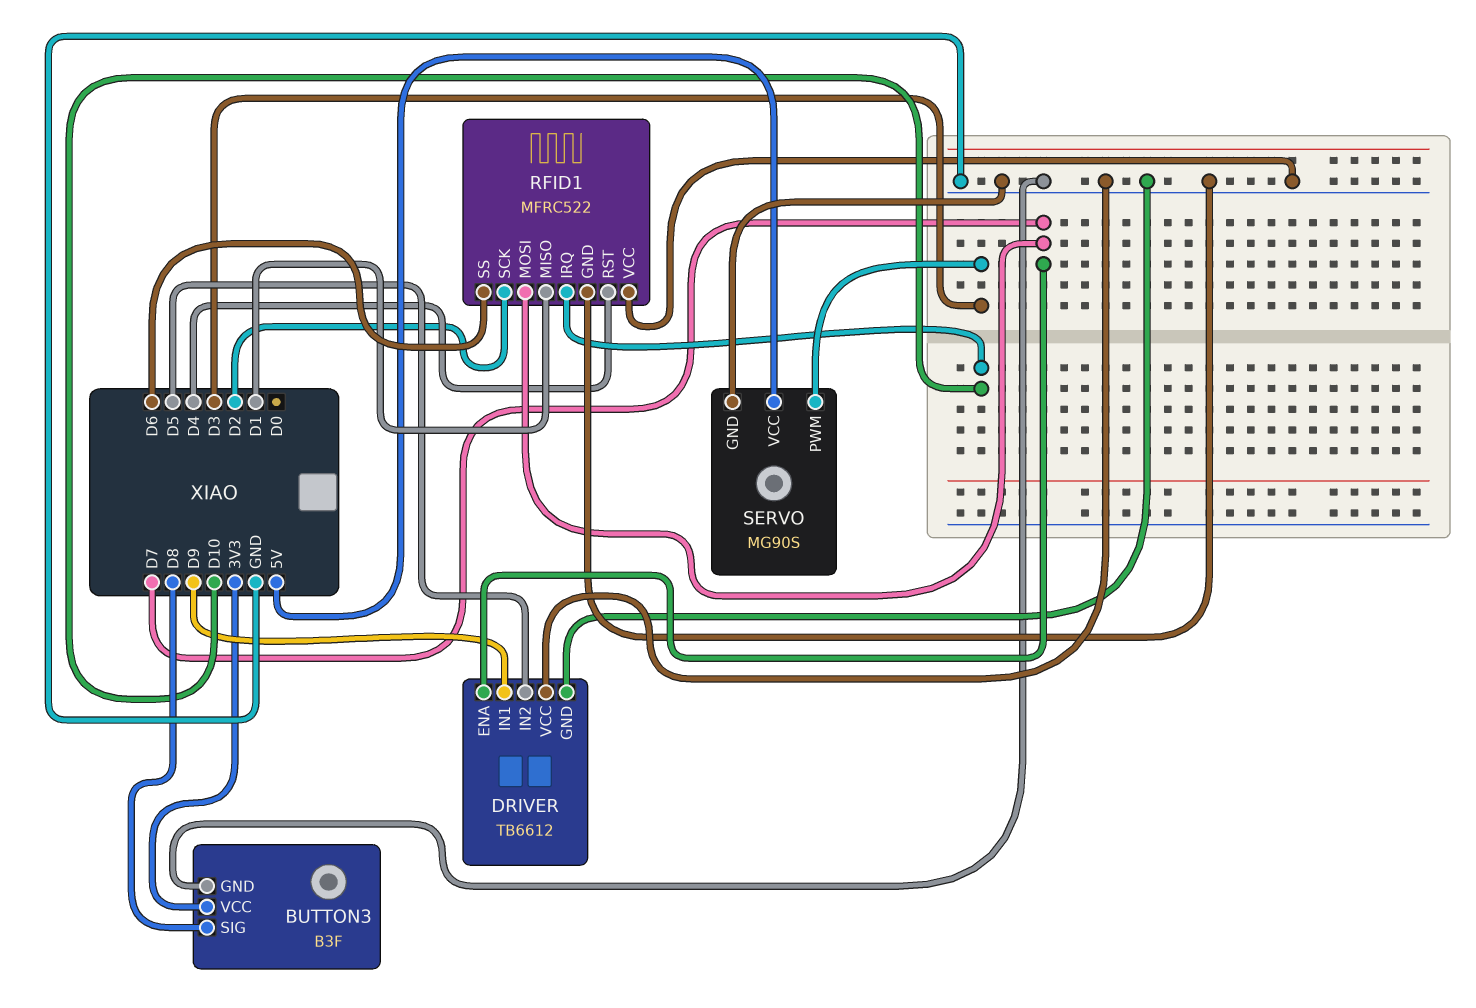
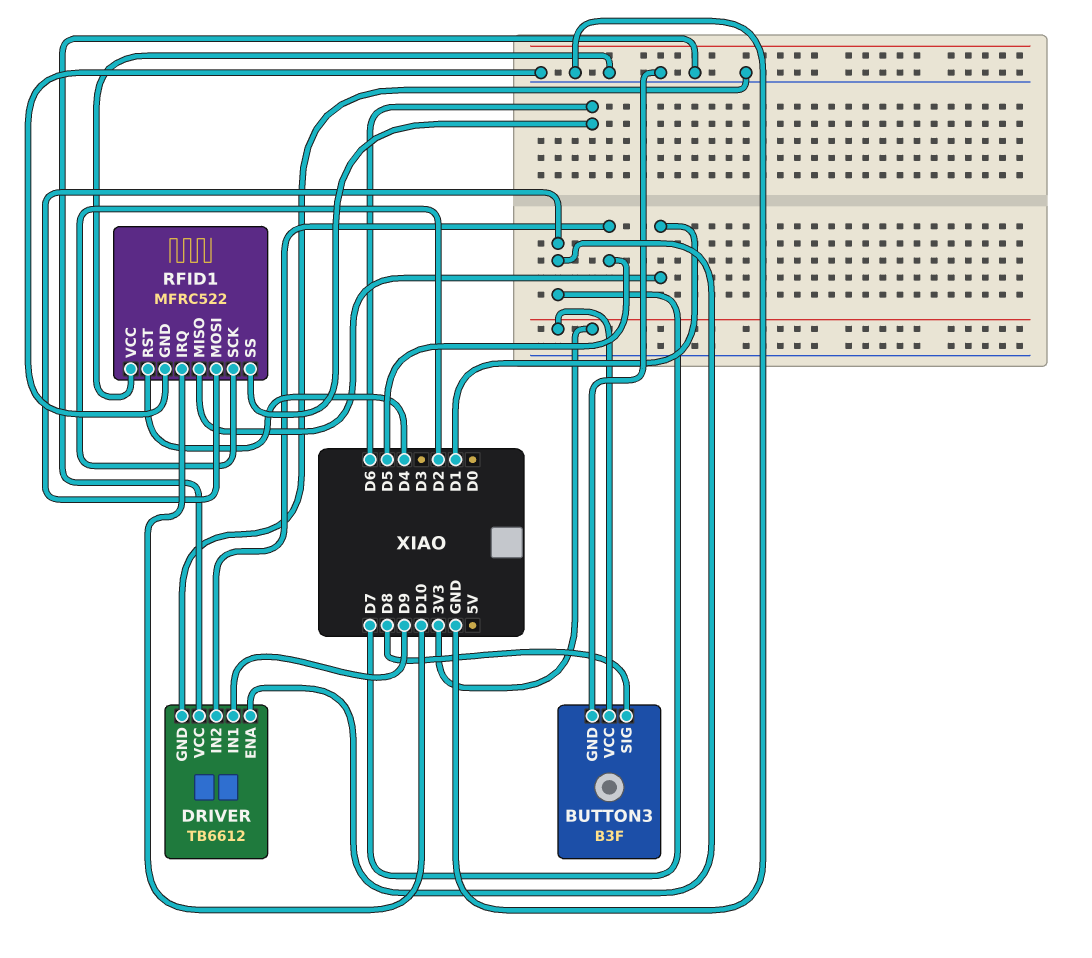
SERVO: MG90S -> none
SERVO pin GND: GND -> none
SERVO pin PWM: D3 -> none
SERVO pin VCC: 5V -> none

